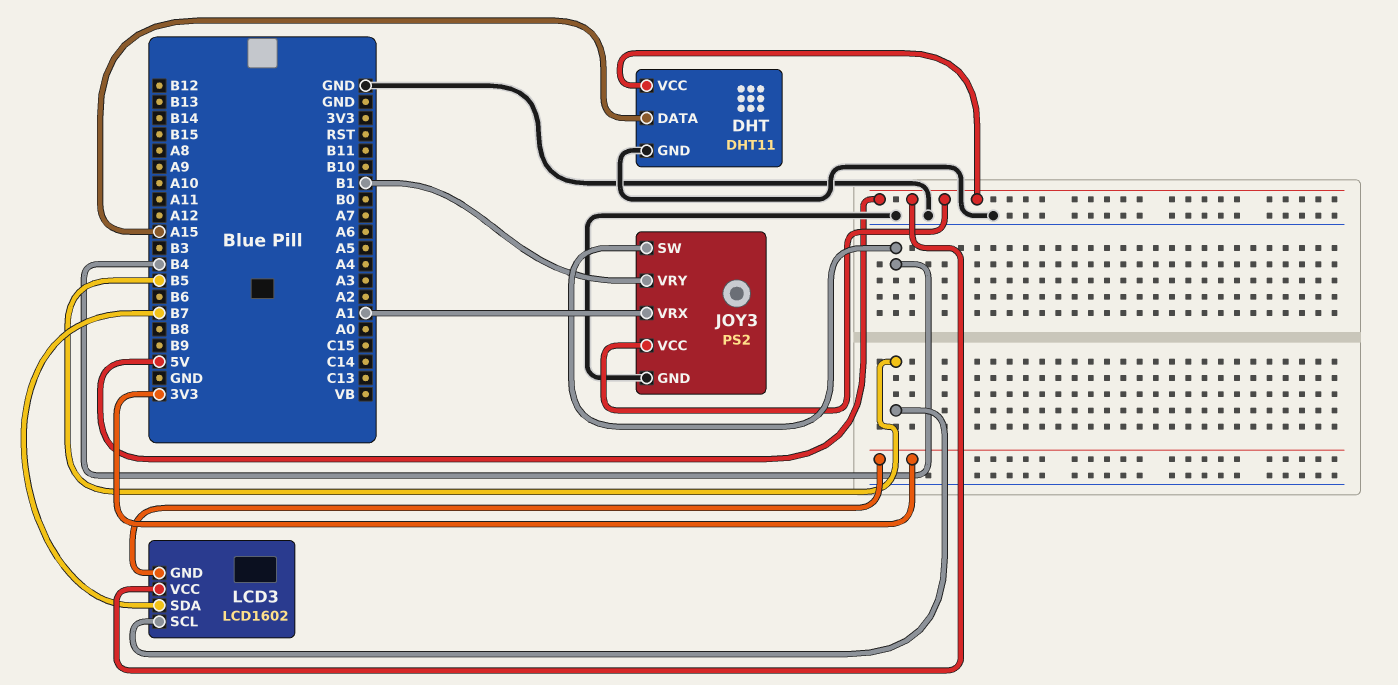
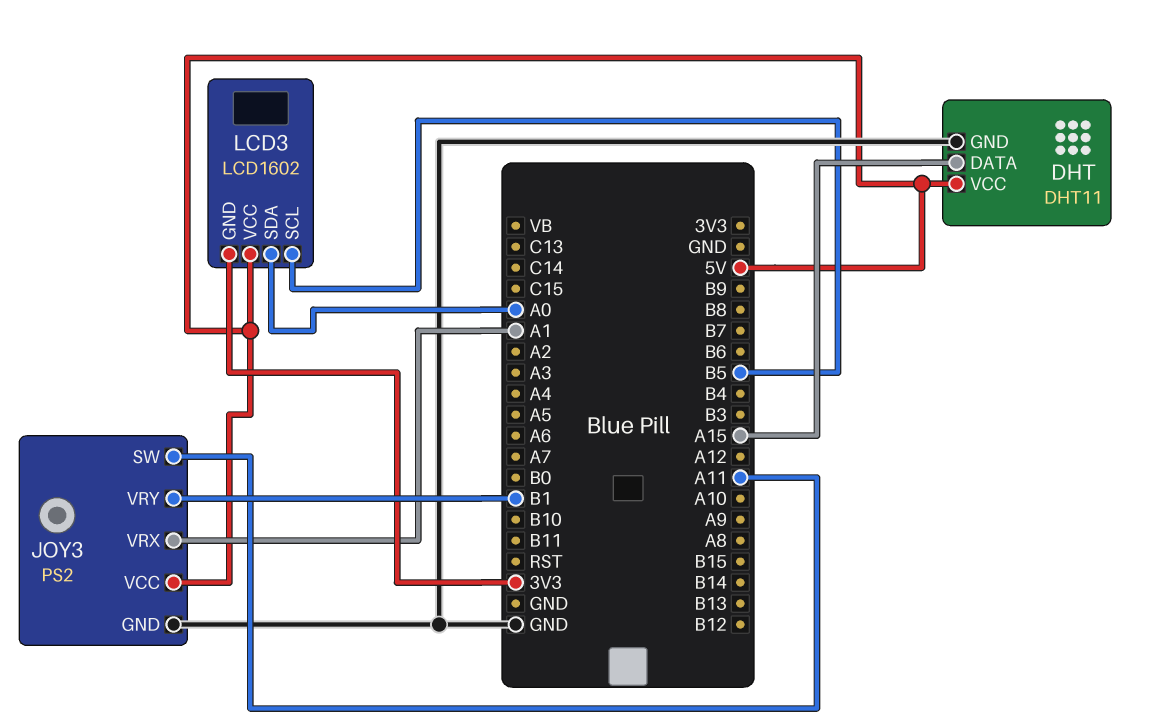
JOY3 pin SW: B4 -> A11
LCD3 pin SDA: B7 -> A0

